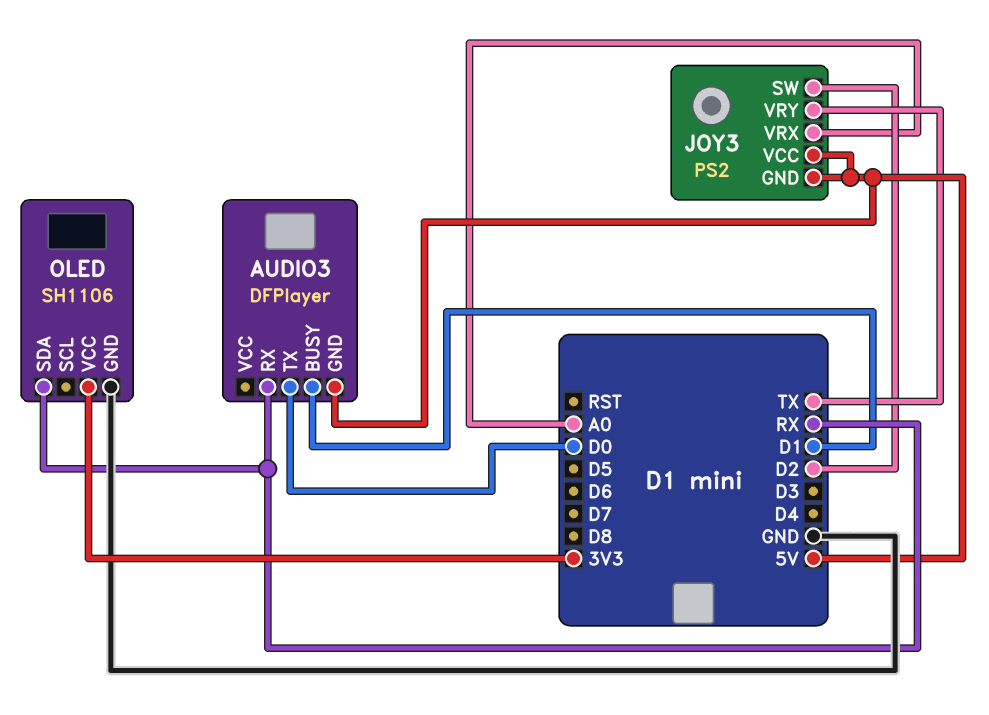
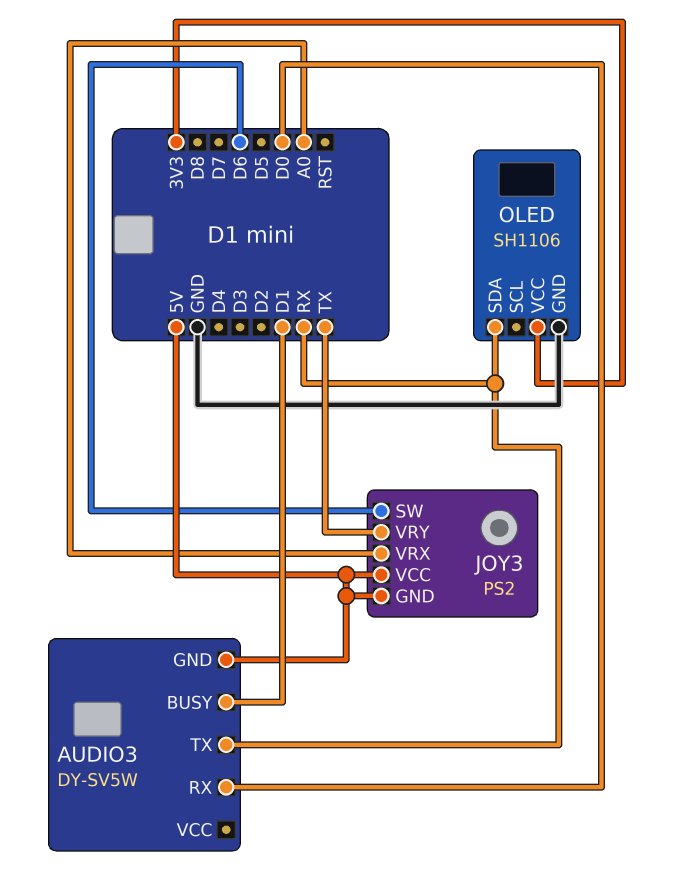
AUDIO3: DFPlayer -> DY-SV5W
AUDIO3 pin RX: RX -> D0
AUDIO3 pin TX: D0 -> RX
JOY3 pin SW: D2 -> D6

